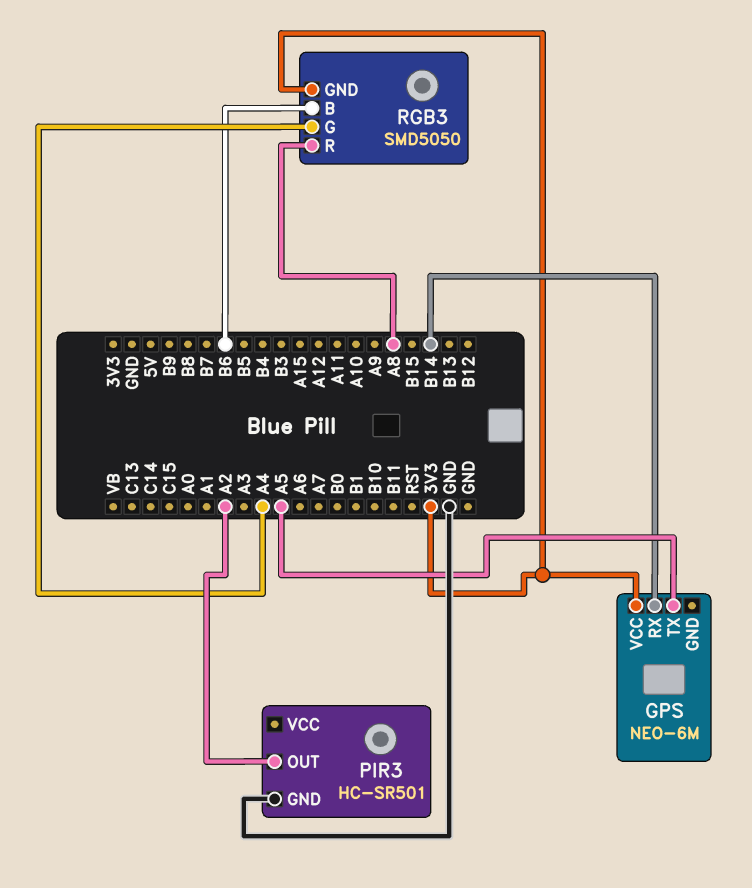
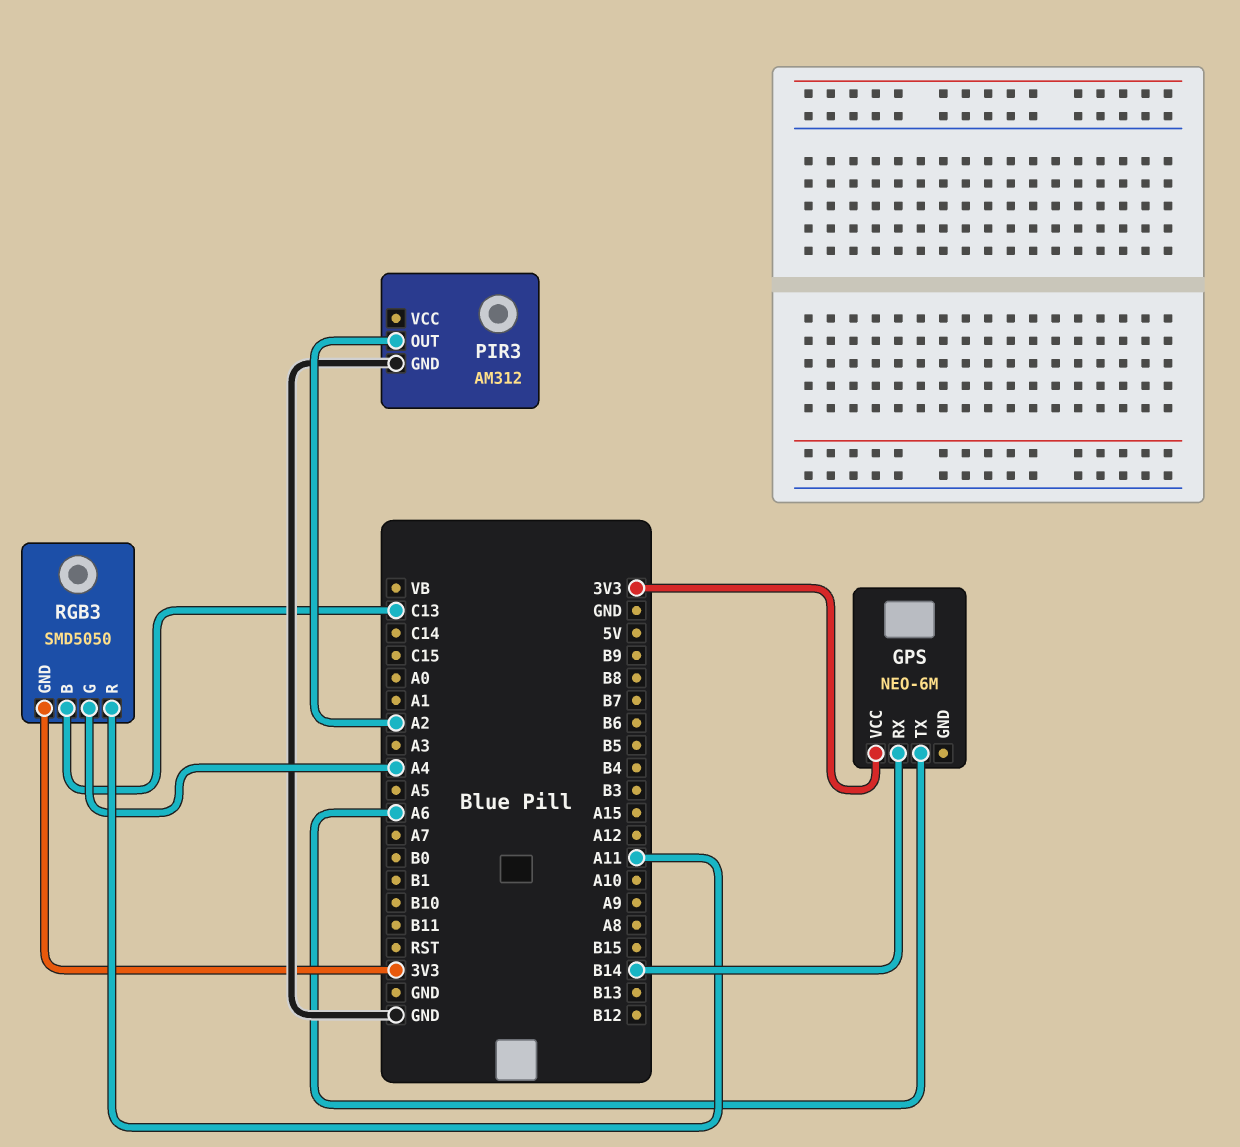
GPS pin TX: A5 -> A6
PIR3: HC-SR501 -> AM312
RGB3 pin B: B6 -> C13
RGB3 pin R: A8 -> A11

